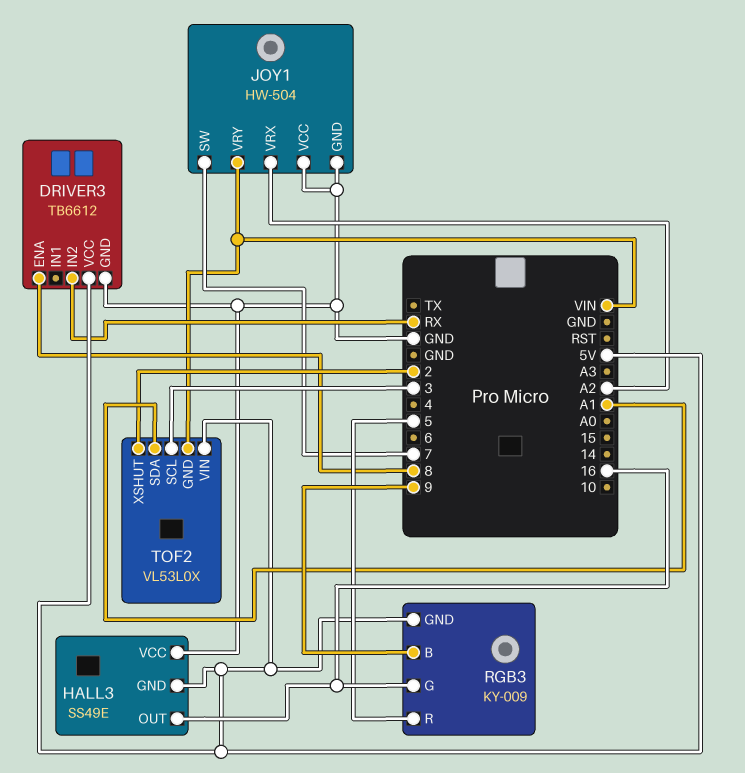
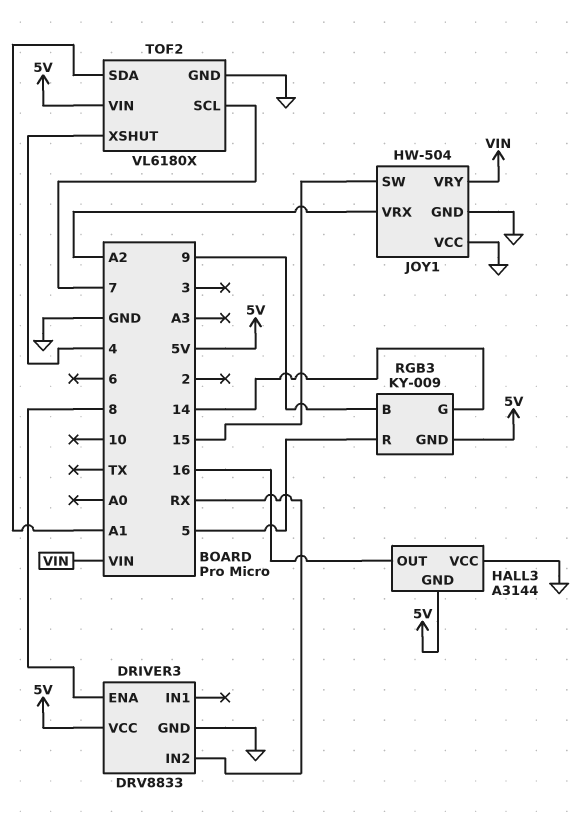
DRIVER3: TB6612 -> DRV8833
HALL3: SS49E -> A3144
JOY1 pin SW: 7 -> 15
RGB3 pin G: 16 -> 14
TOF2: VL53L0X -> VL6180X
TOF2 pin GND: VIN -> GND
TOF2 pin SCL: 3 -> 7
TOF2 pin XSHUT: 2 -> 4

